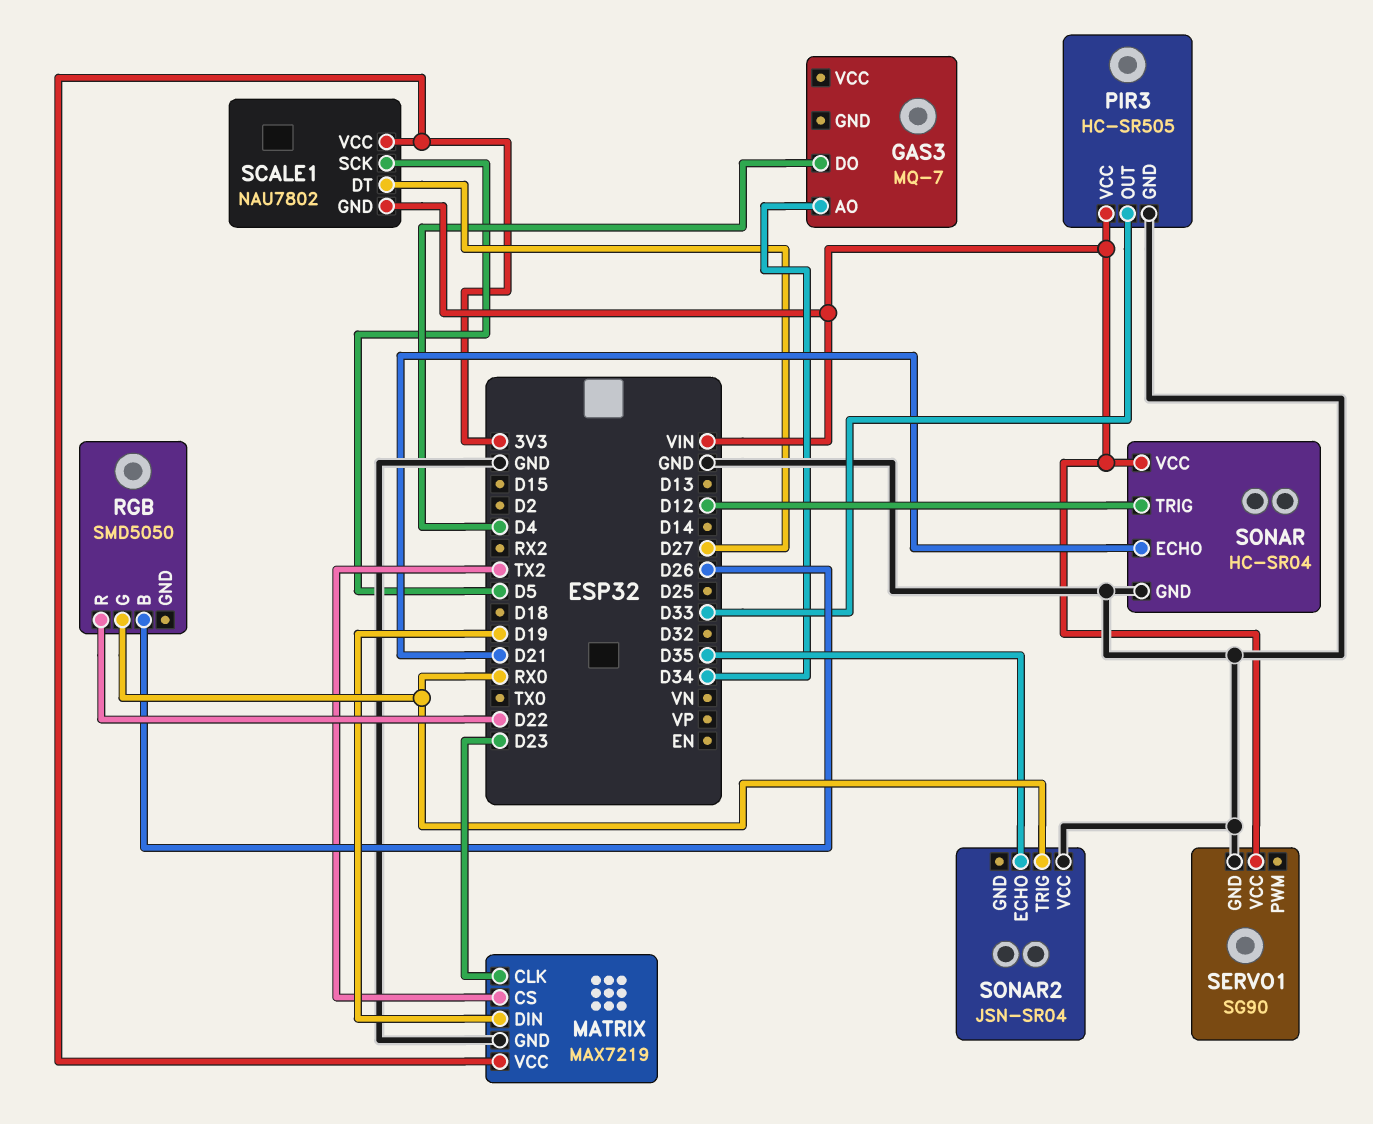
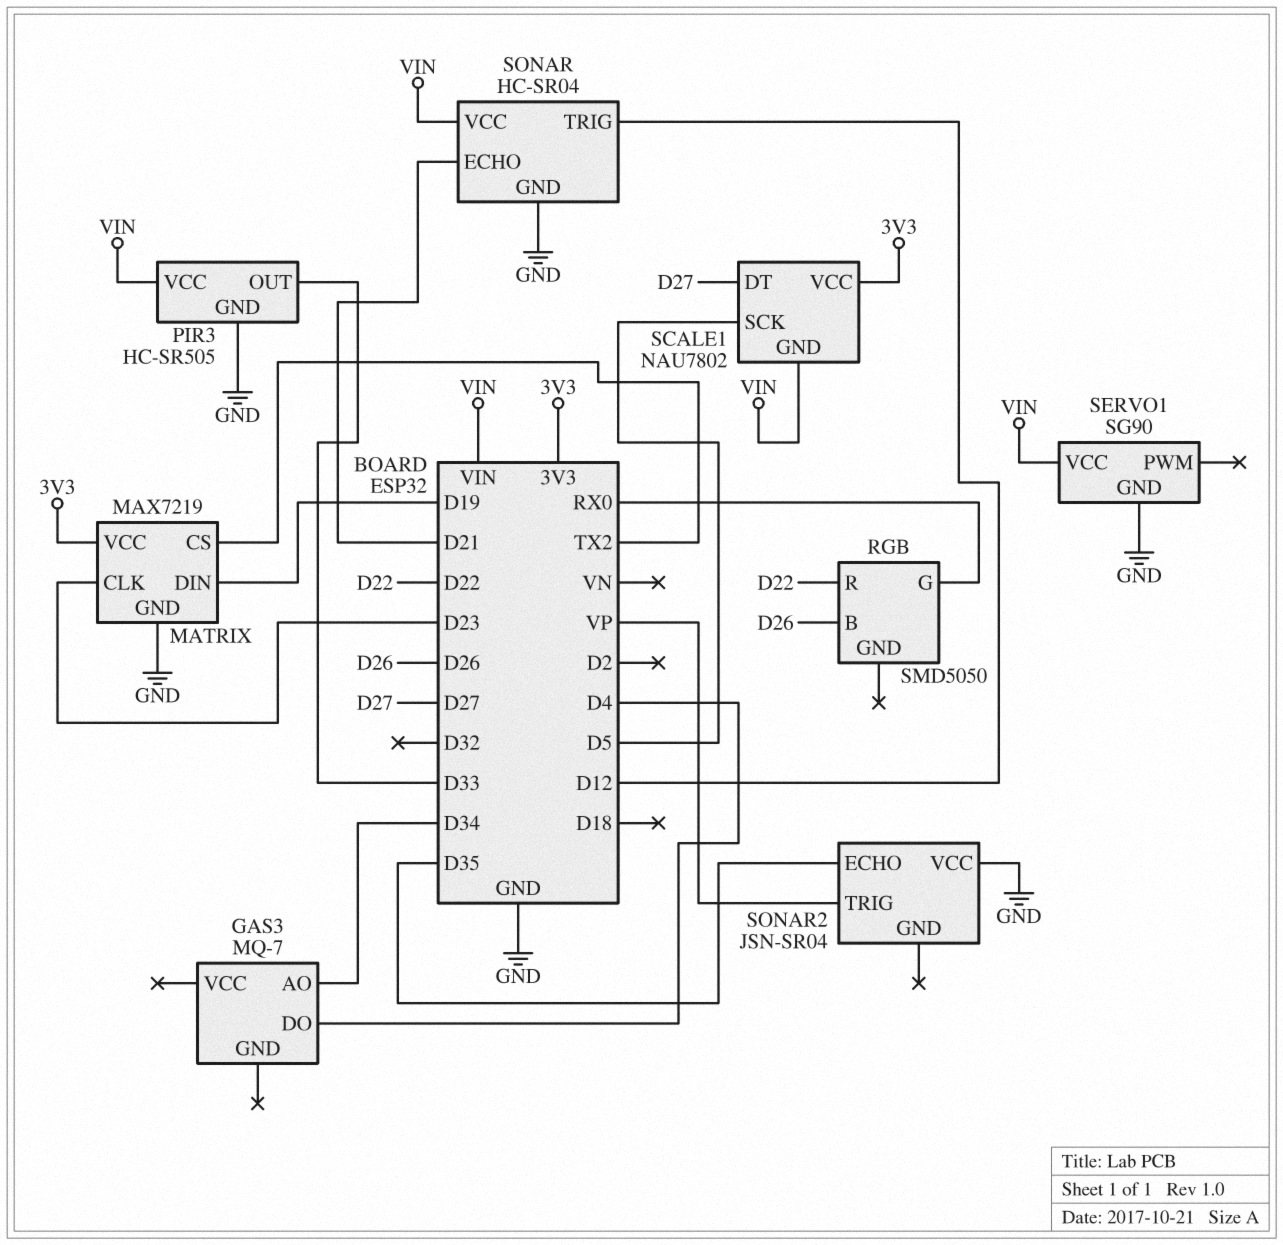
SONAR2 pin TRIG: RX0 -> VP

